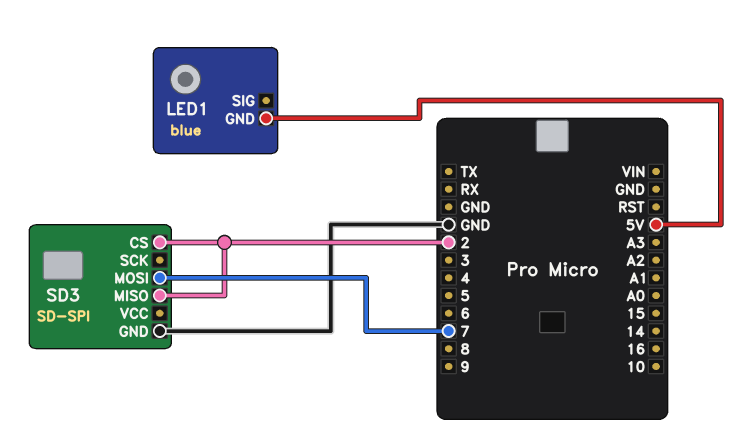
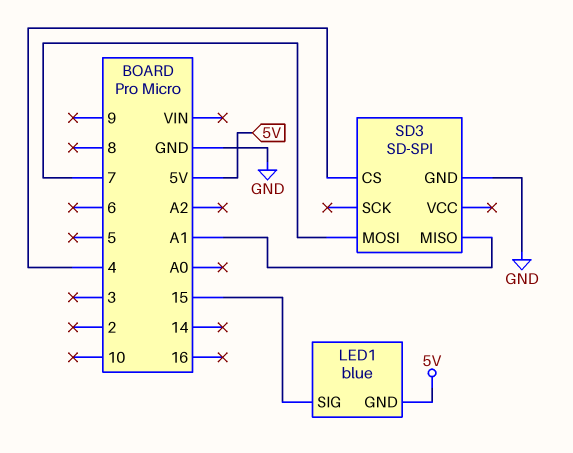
LED1 pin SIG: none -> 15
SD3 pin CS: 2 -> 4
SD3 pin MISO: 2 -> A1

